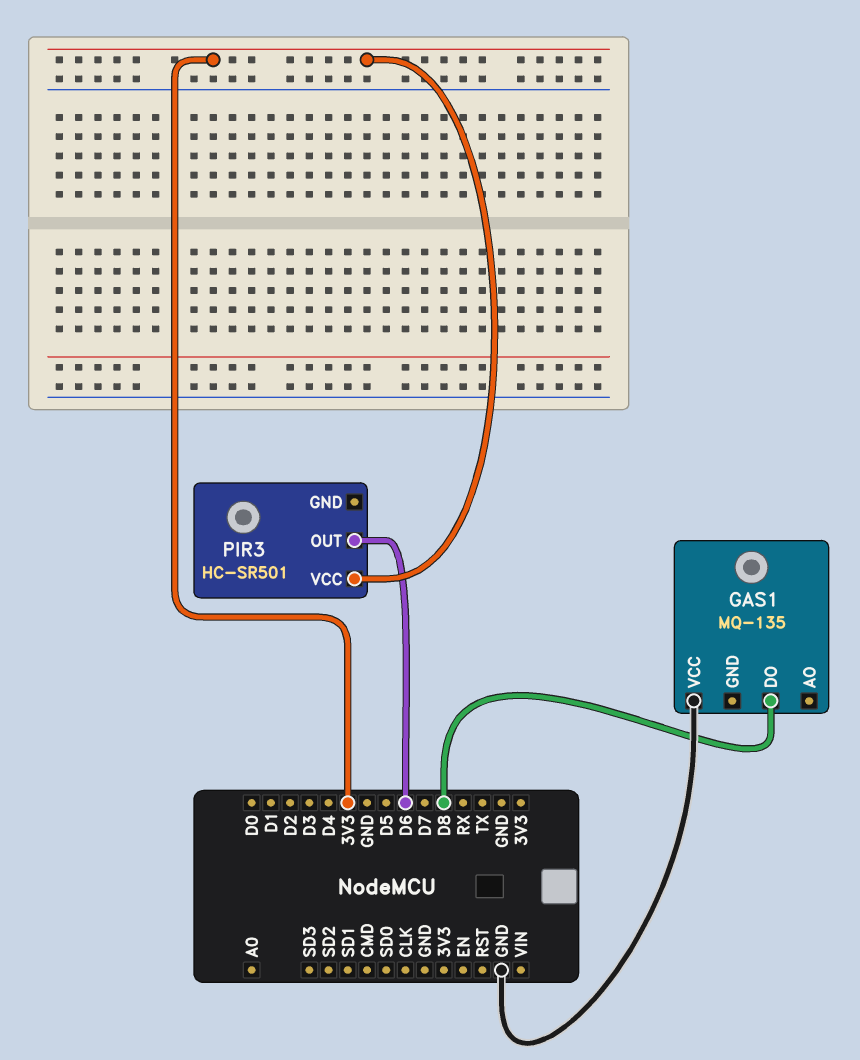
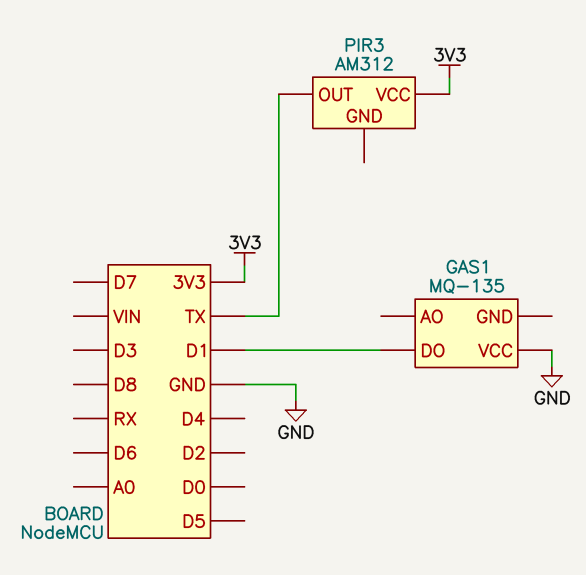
GAS1 pin DO: D8 -> D1
PIR3: HC-SR501 -> AM312
PIR3 pin OUT: D6 -> TX

